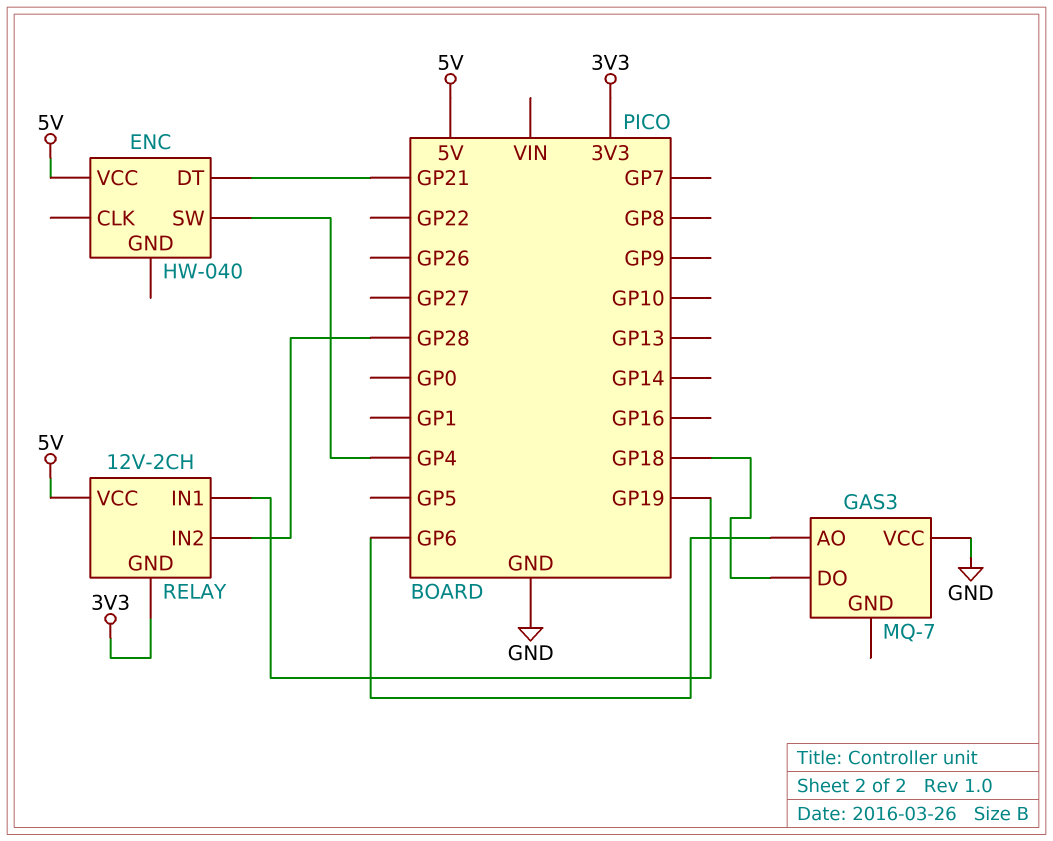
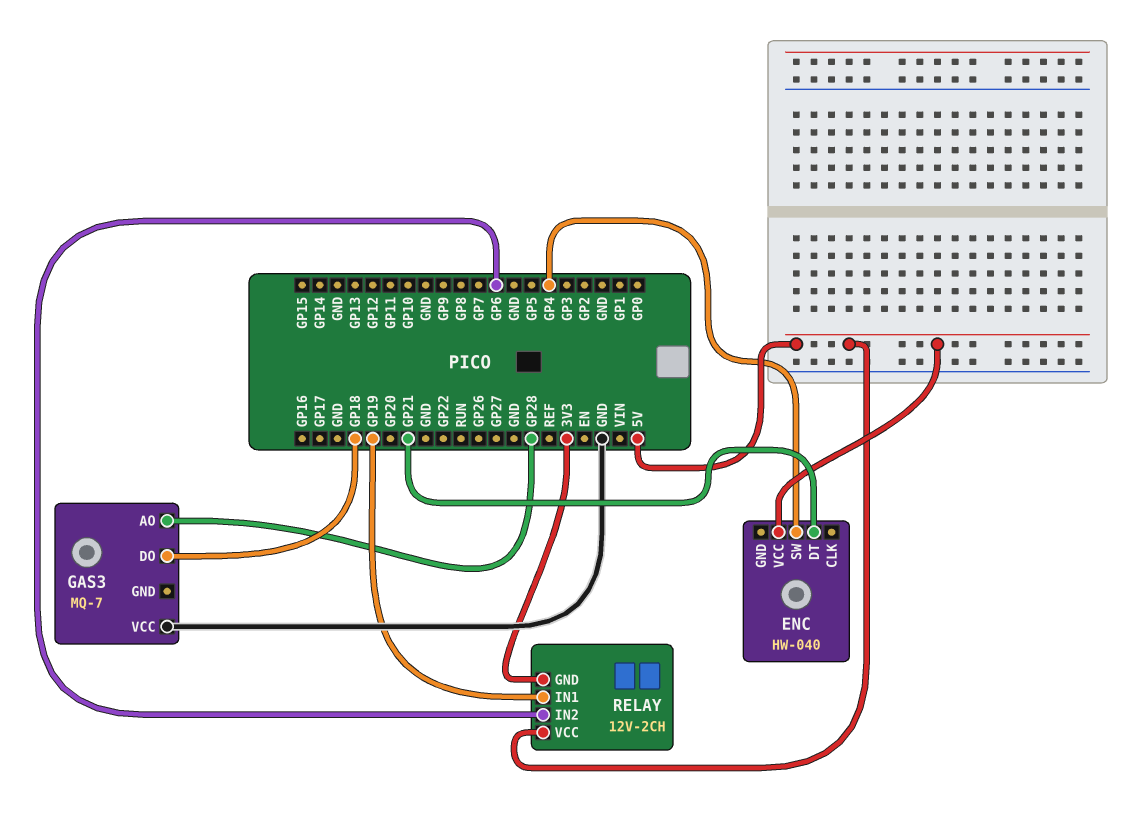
GAS3 pin AO: GP6 -> GP28
RELAY pin IN2: GP28 -> GP6

